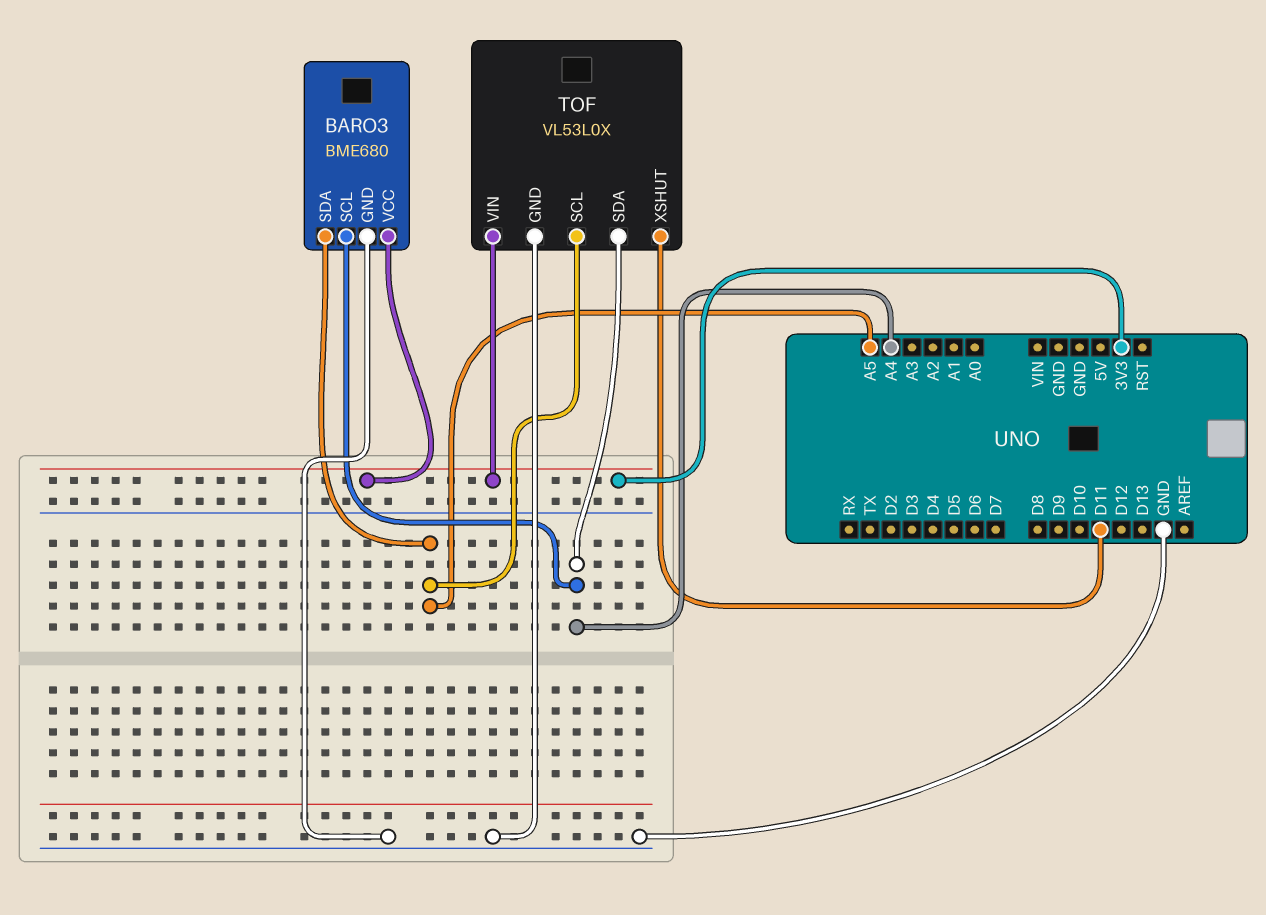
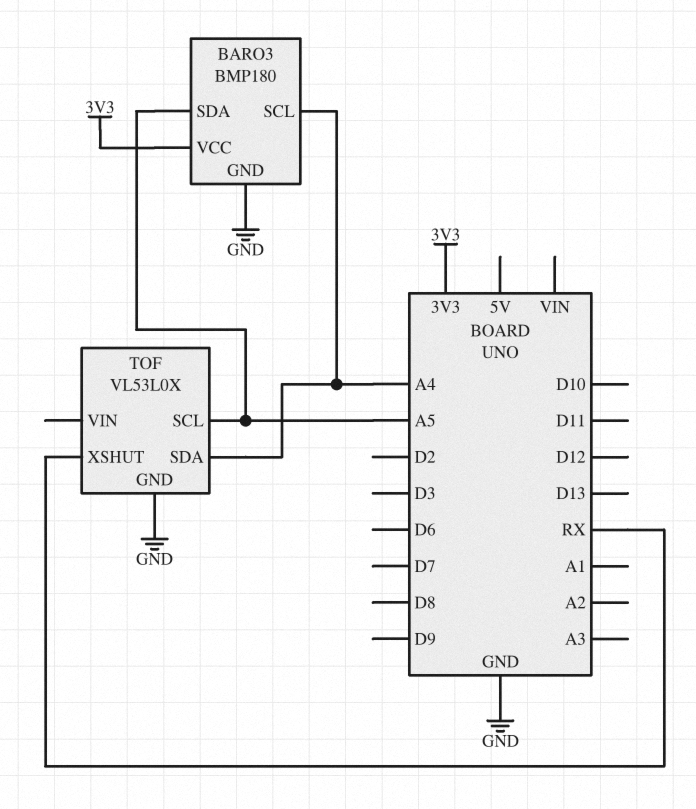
BARO3: BME680 -> BMP180
TOF pin VIN: 3V3 -> none
TOF pin XSHUT: D11 -> RX

